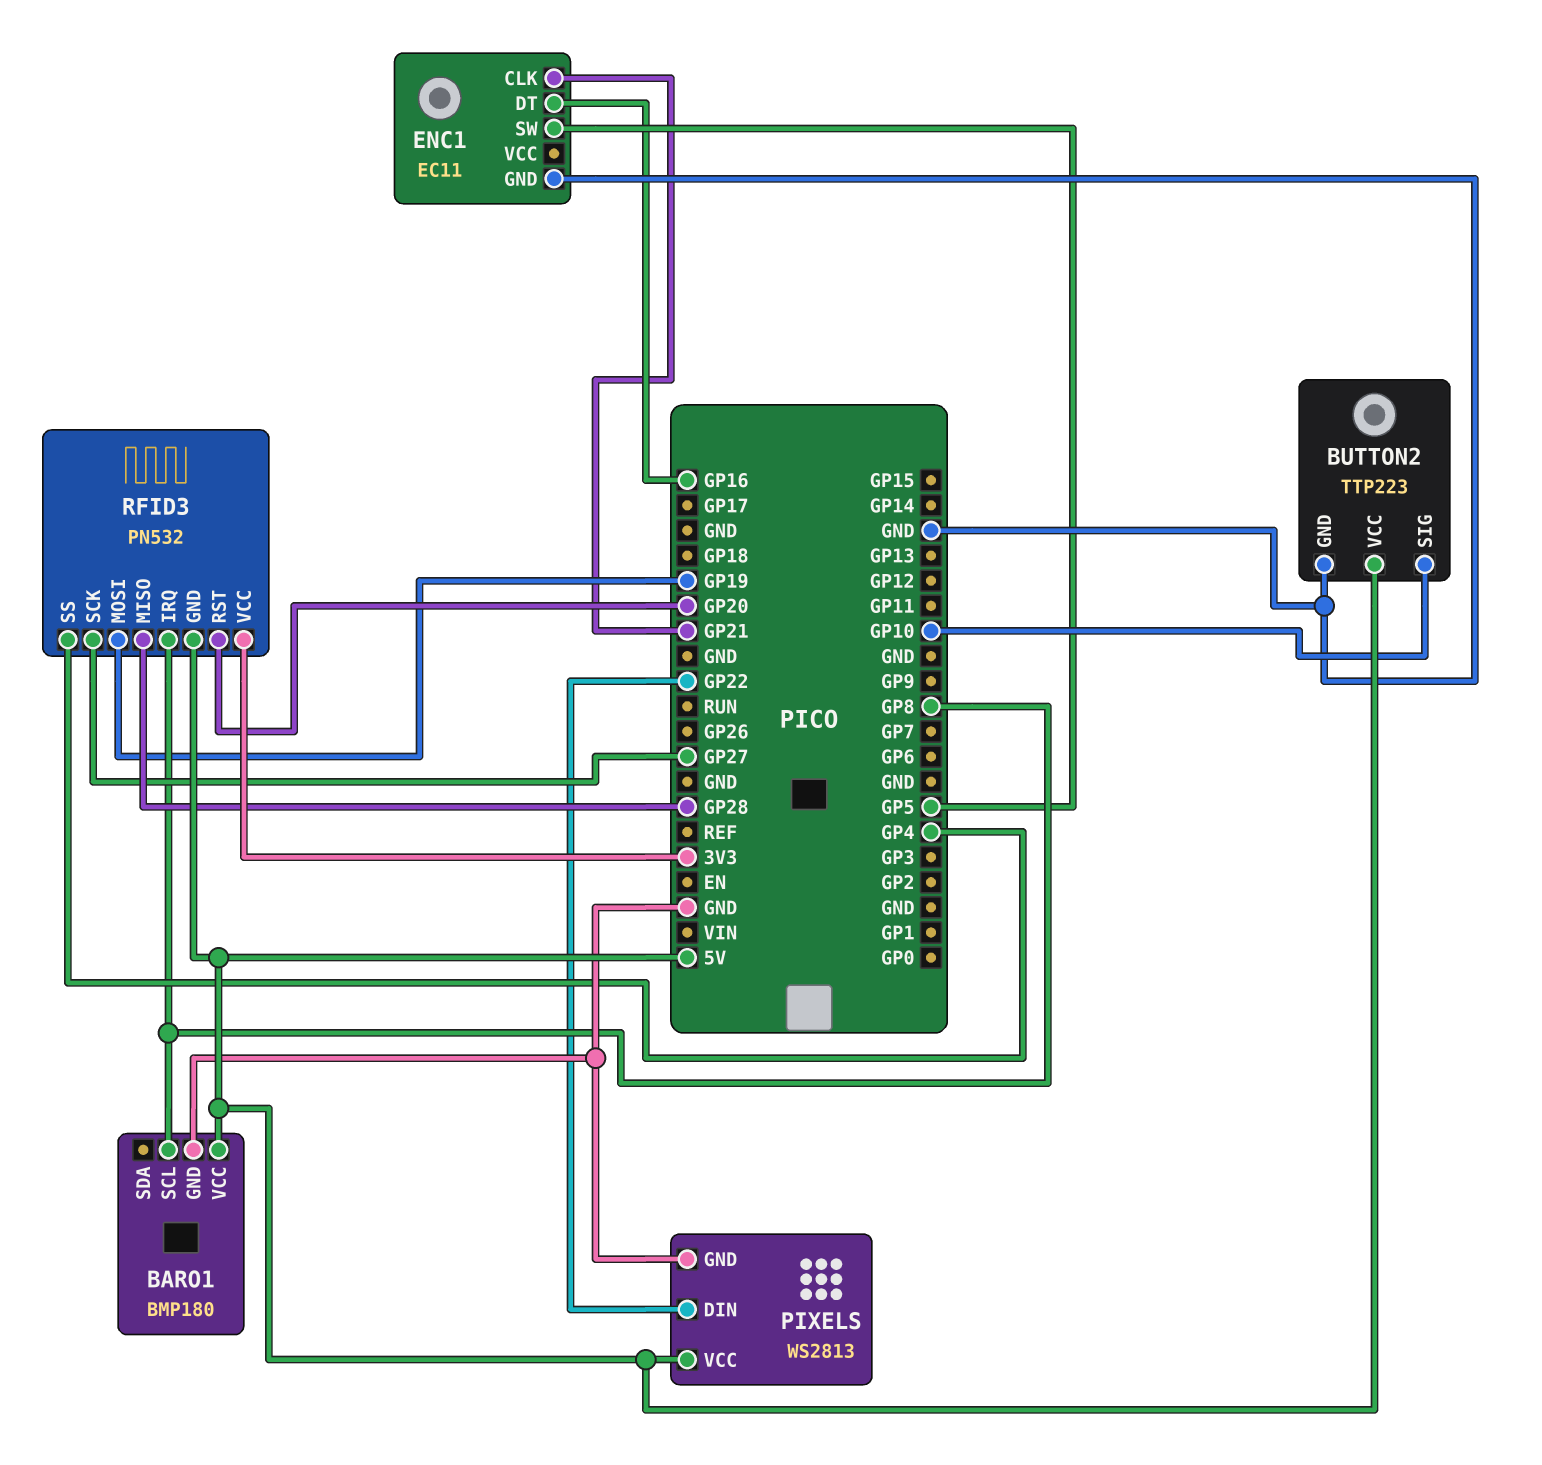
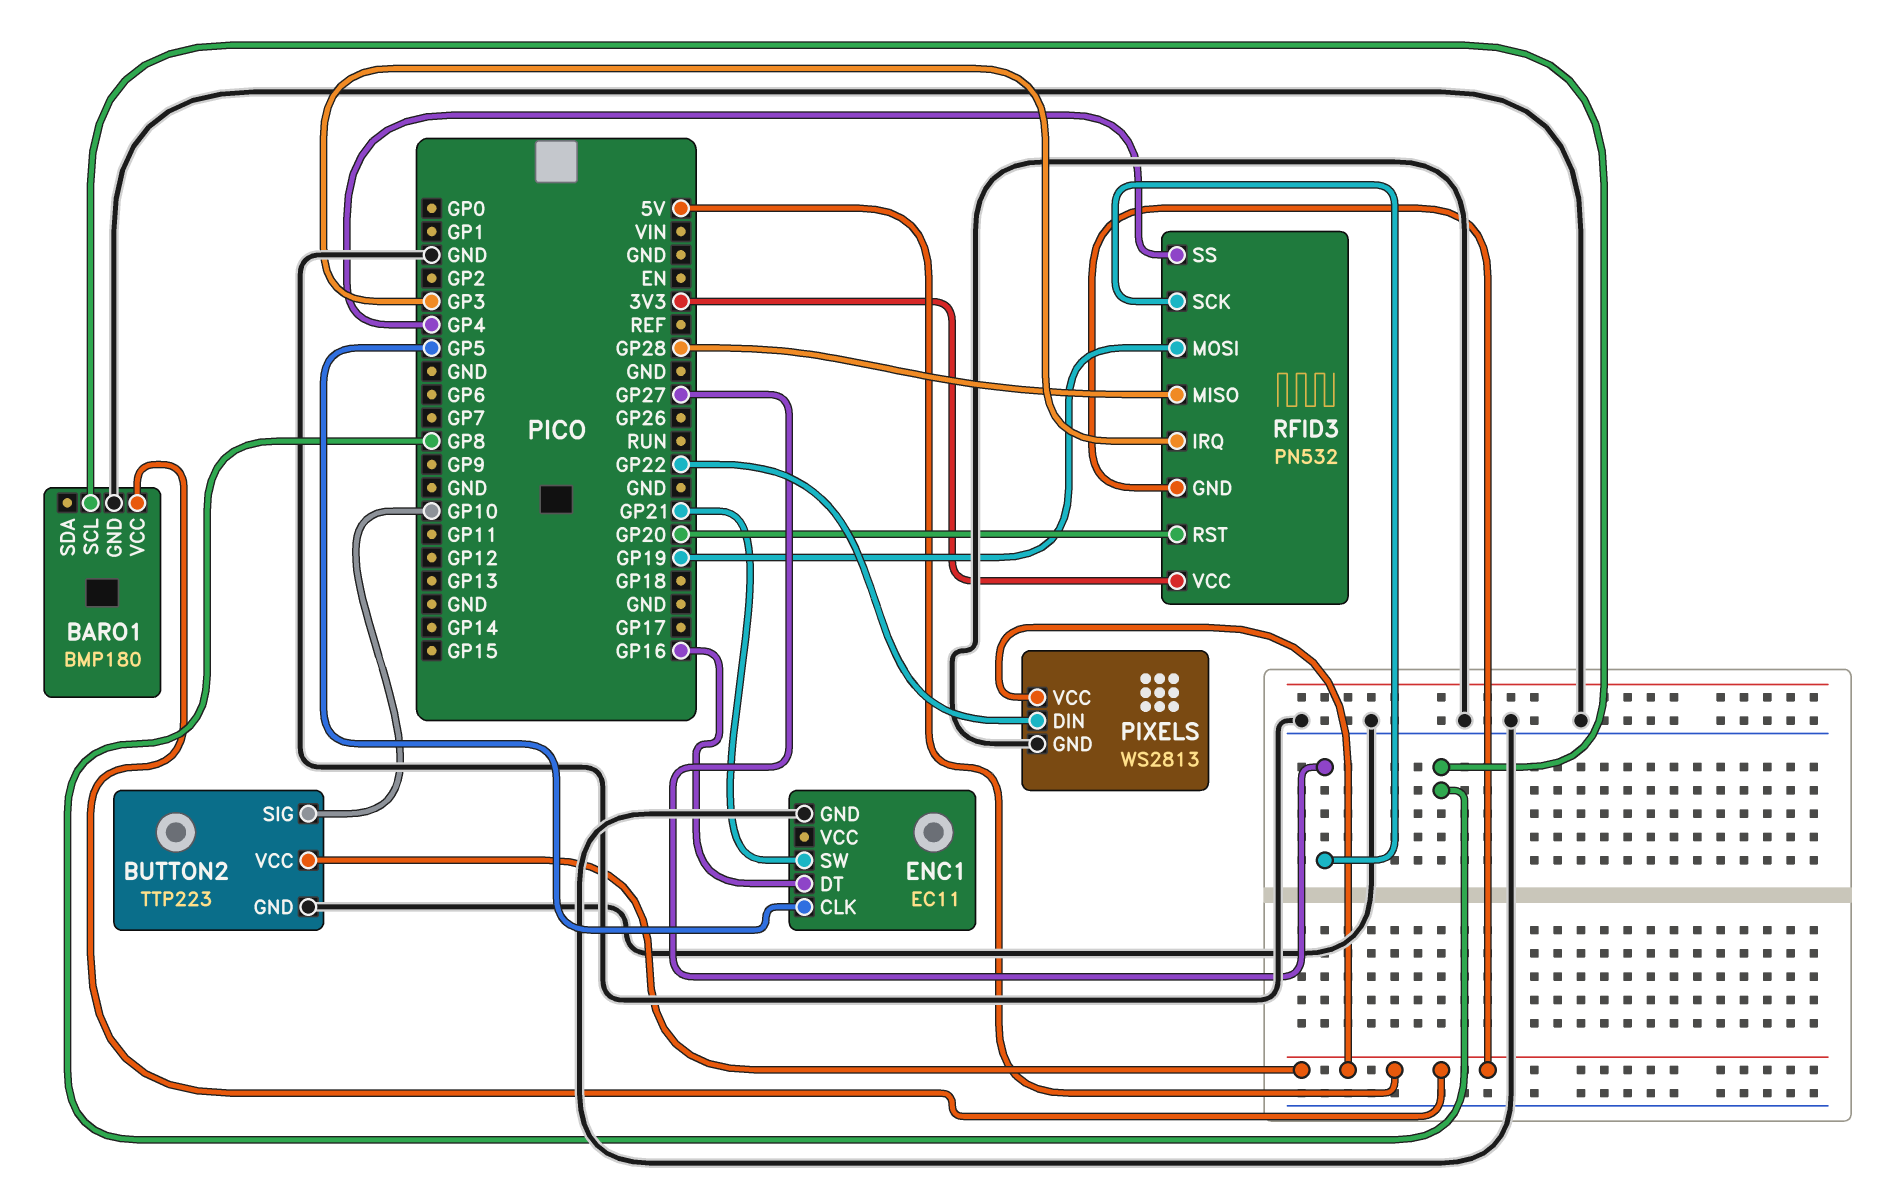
ENC1 pin CLK: GP21 -> GP5
ENC1 pin SW: GP5 -> GP21
RFID3 pin IRQ: GP8 -> GP3

